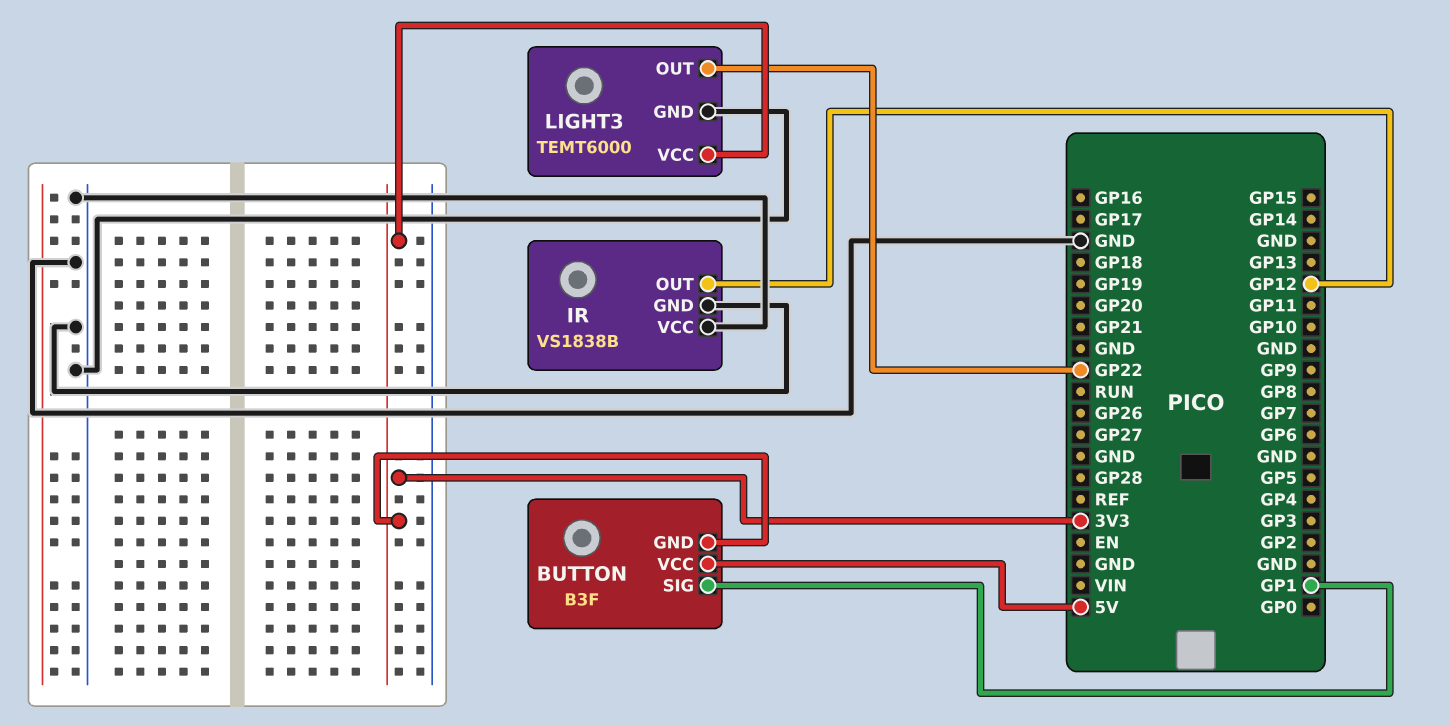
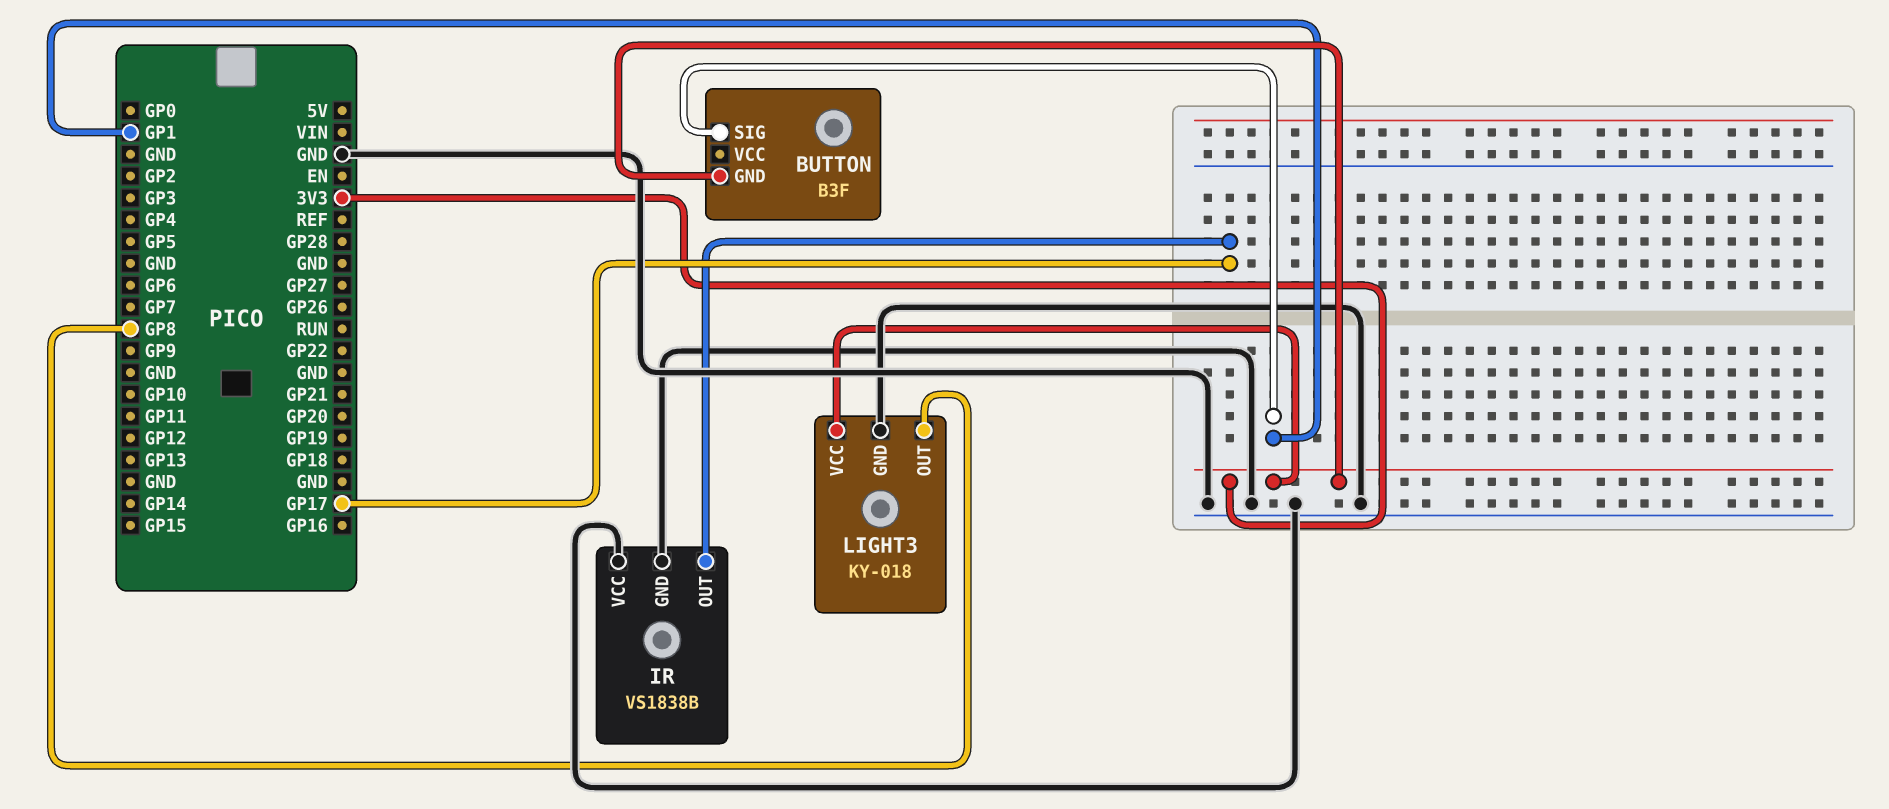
BUTTON pin VCC: 5V -> none
IR pin OUT: GP12 -> GP17
LIGHT3: TEMT6000 -> KY-018
LIGHT3 pin OUT: GP22 -> GP8

